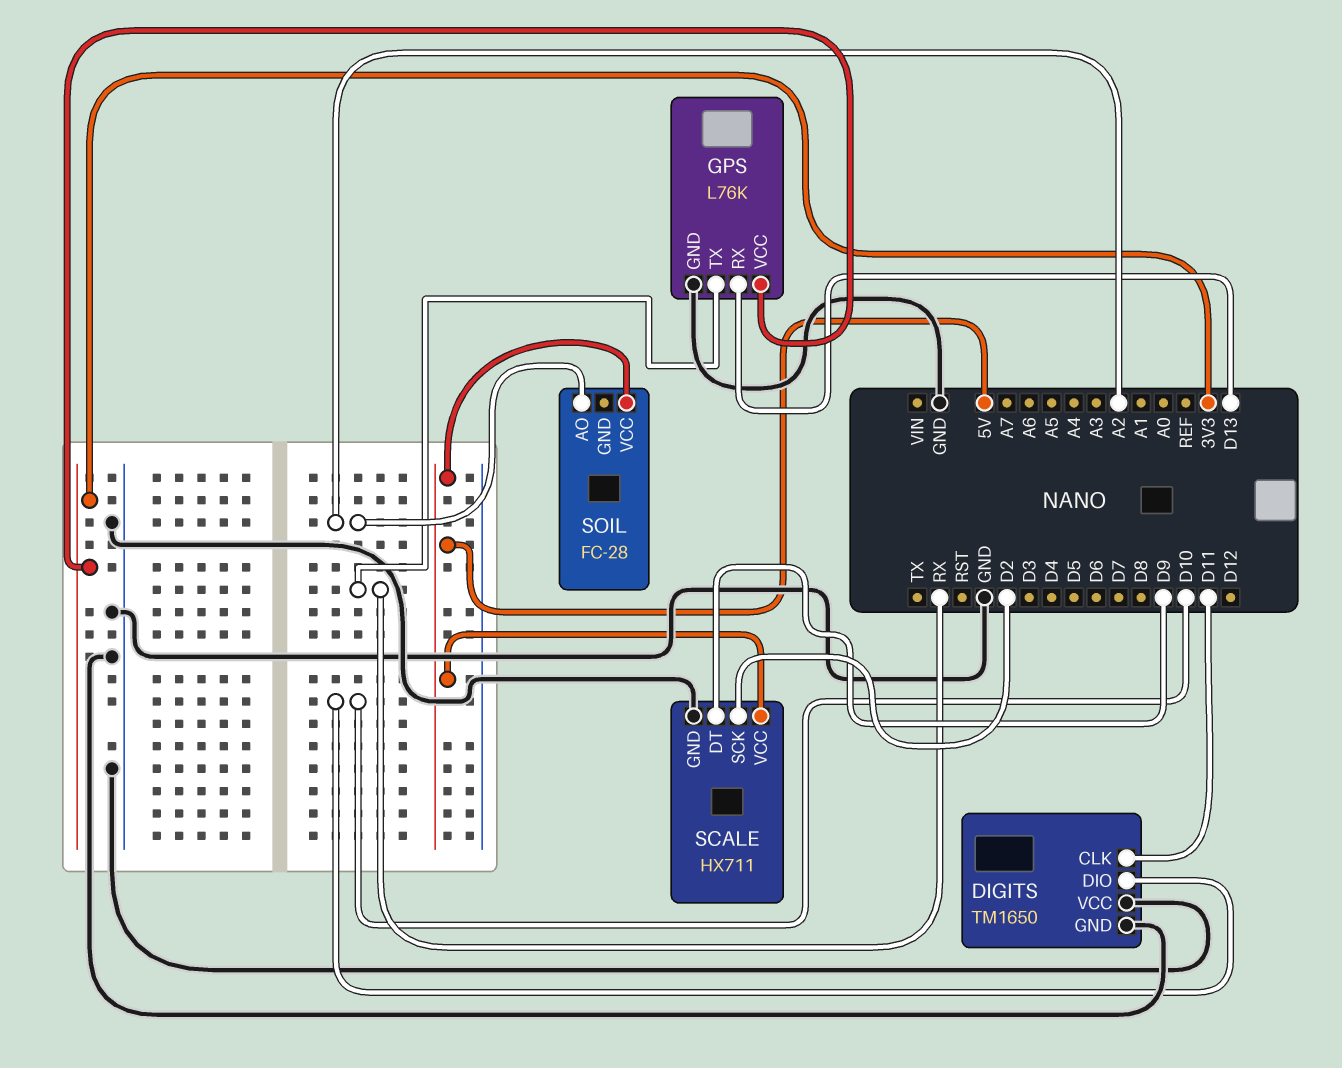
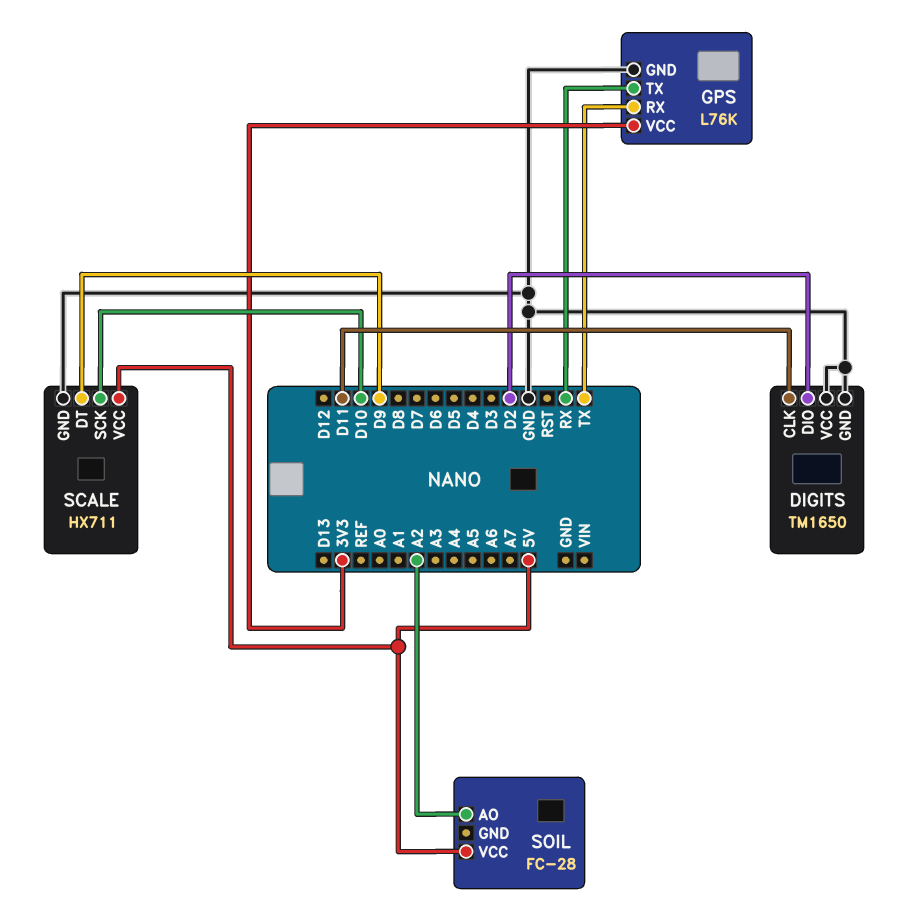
DIGITS pin DIO: D10 -> D2
GPS pin RX: D13 -> TX
SCALE pin SCK: D2 -> D10

